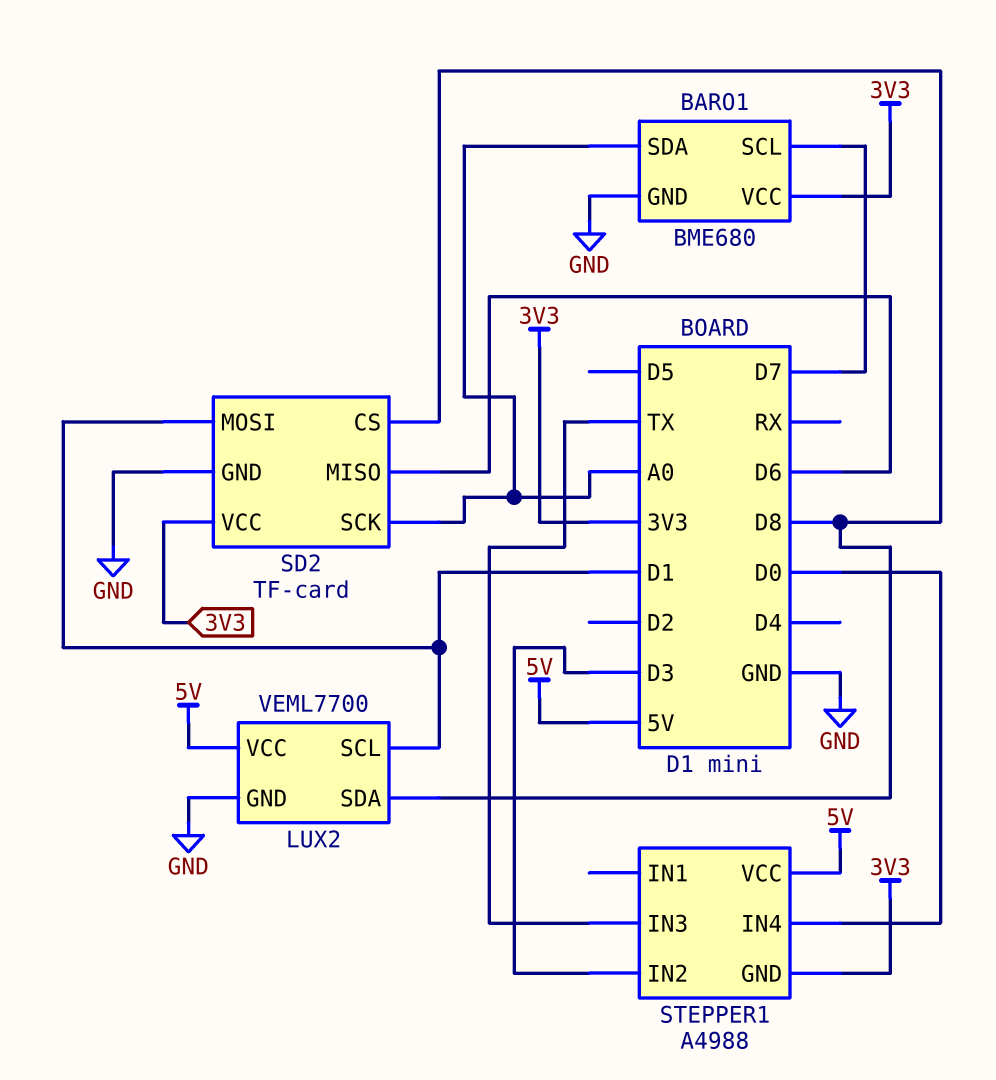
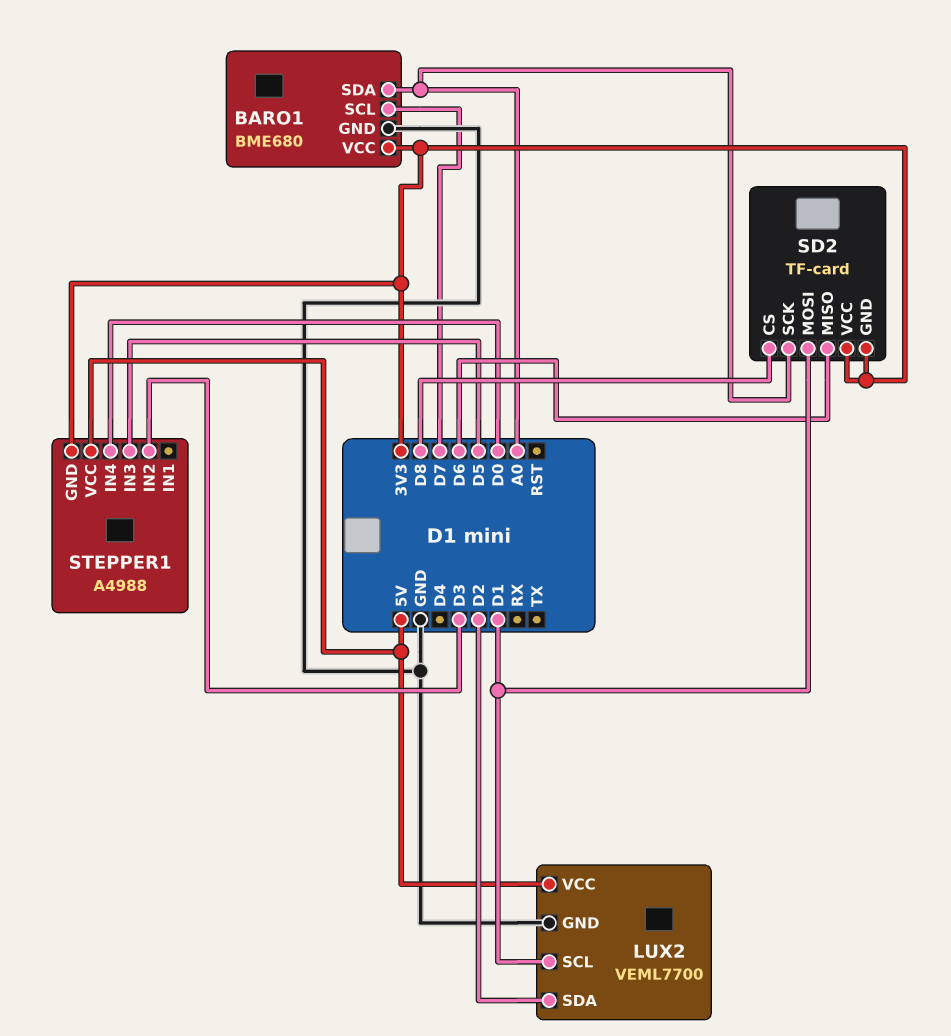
LUX2 pin SDA: D8 -> D2
SD2 pin GND: GND -> 3V3
STEPPER1 pin IN3: TX -> D5

